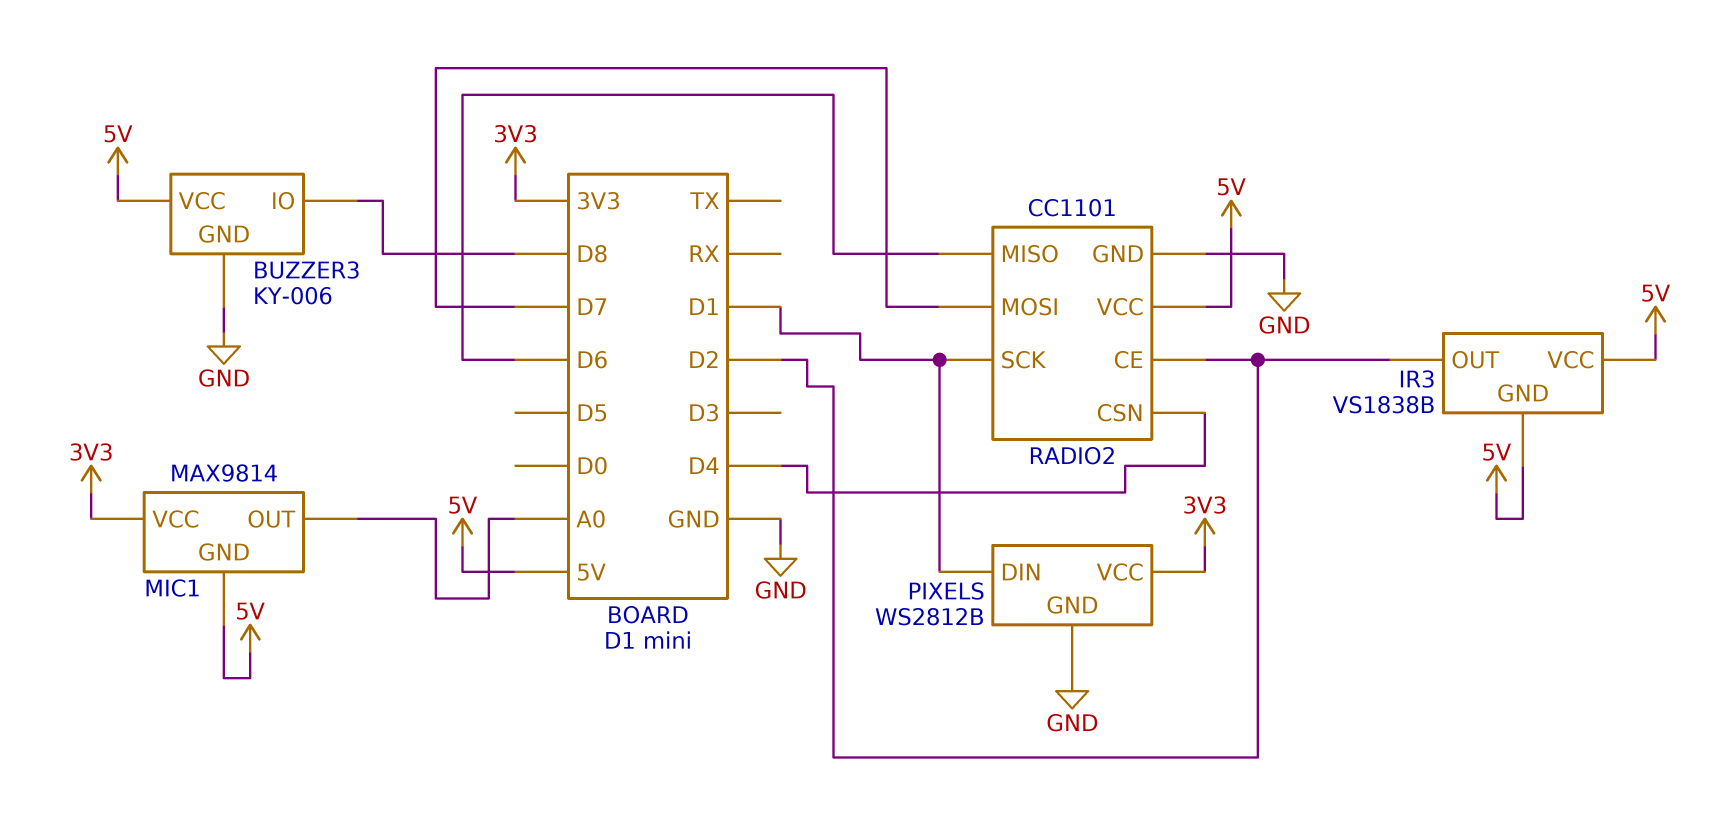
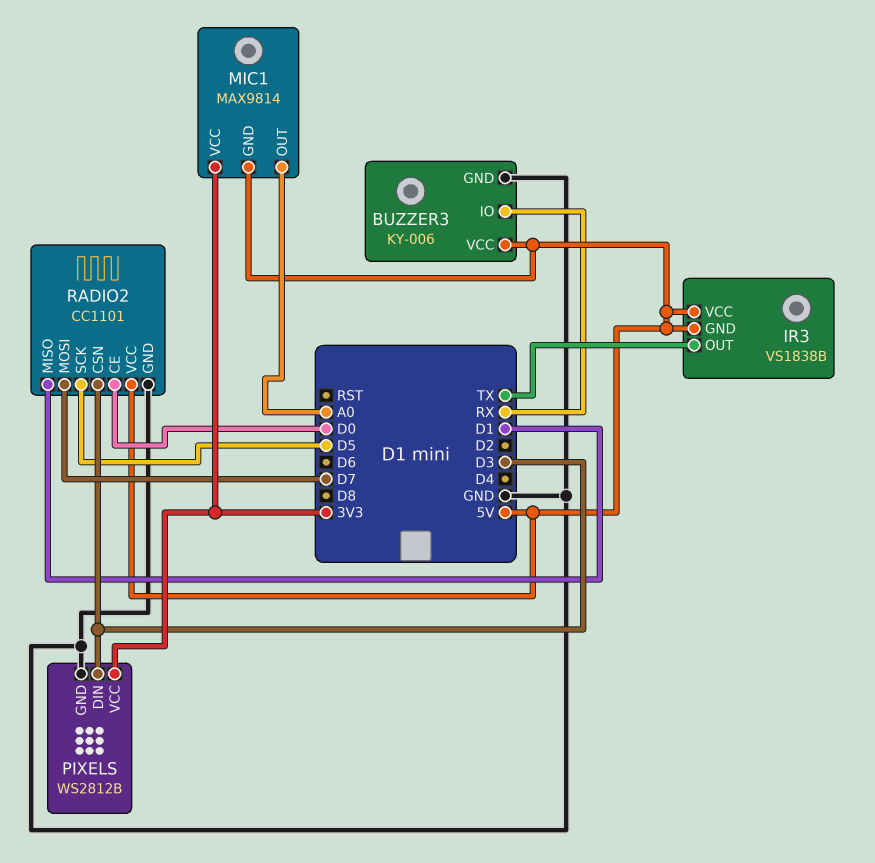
BUZZER3 pin IO: D8 -> RX
IR3 pin OUT: D2 -> TX
PIXELS pin DIN: D1 -> D3
RADIO2 pin CE: D2 -> D0
RADIO2 pin CSN: D4 -> D3
RADIO2 pin MISO: D6 -> D1
RADIO2 pin SCK: D1 -> D5

